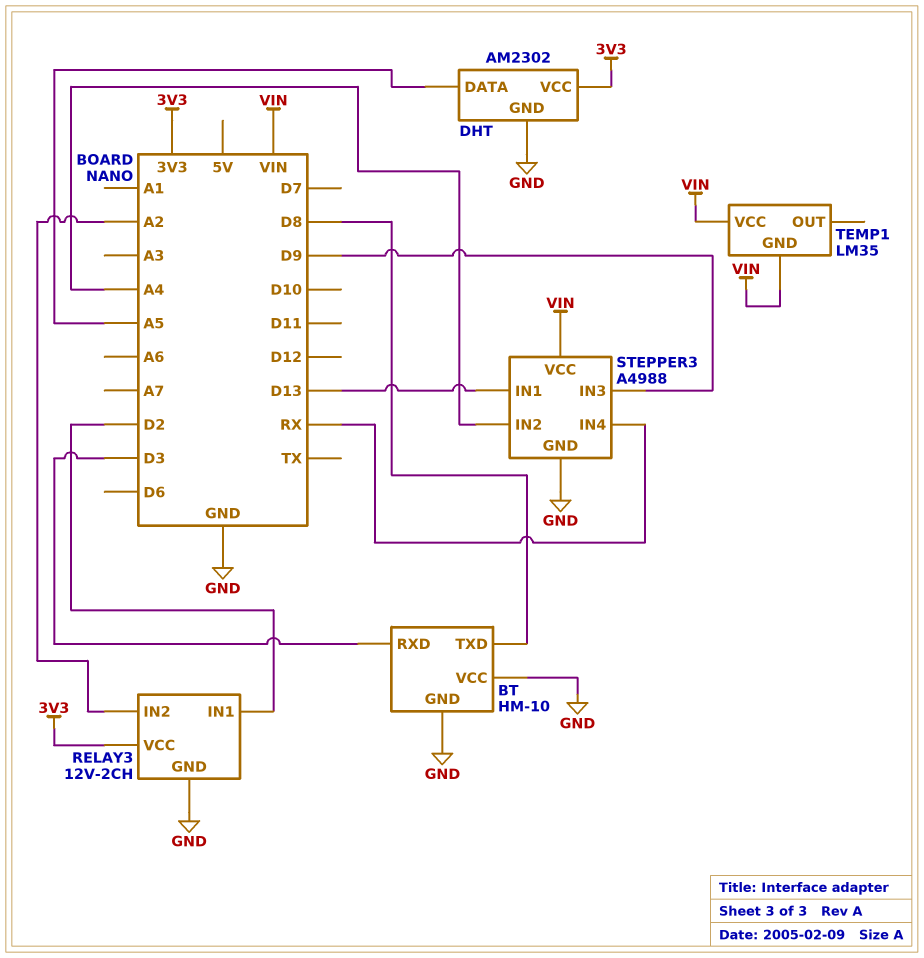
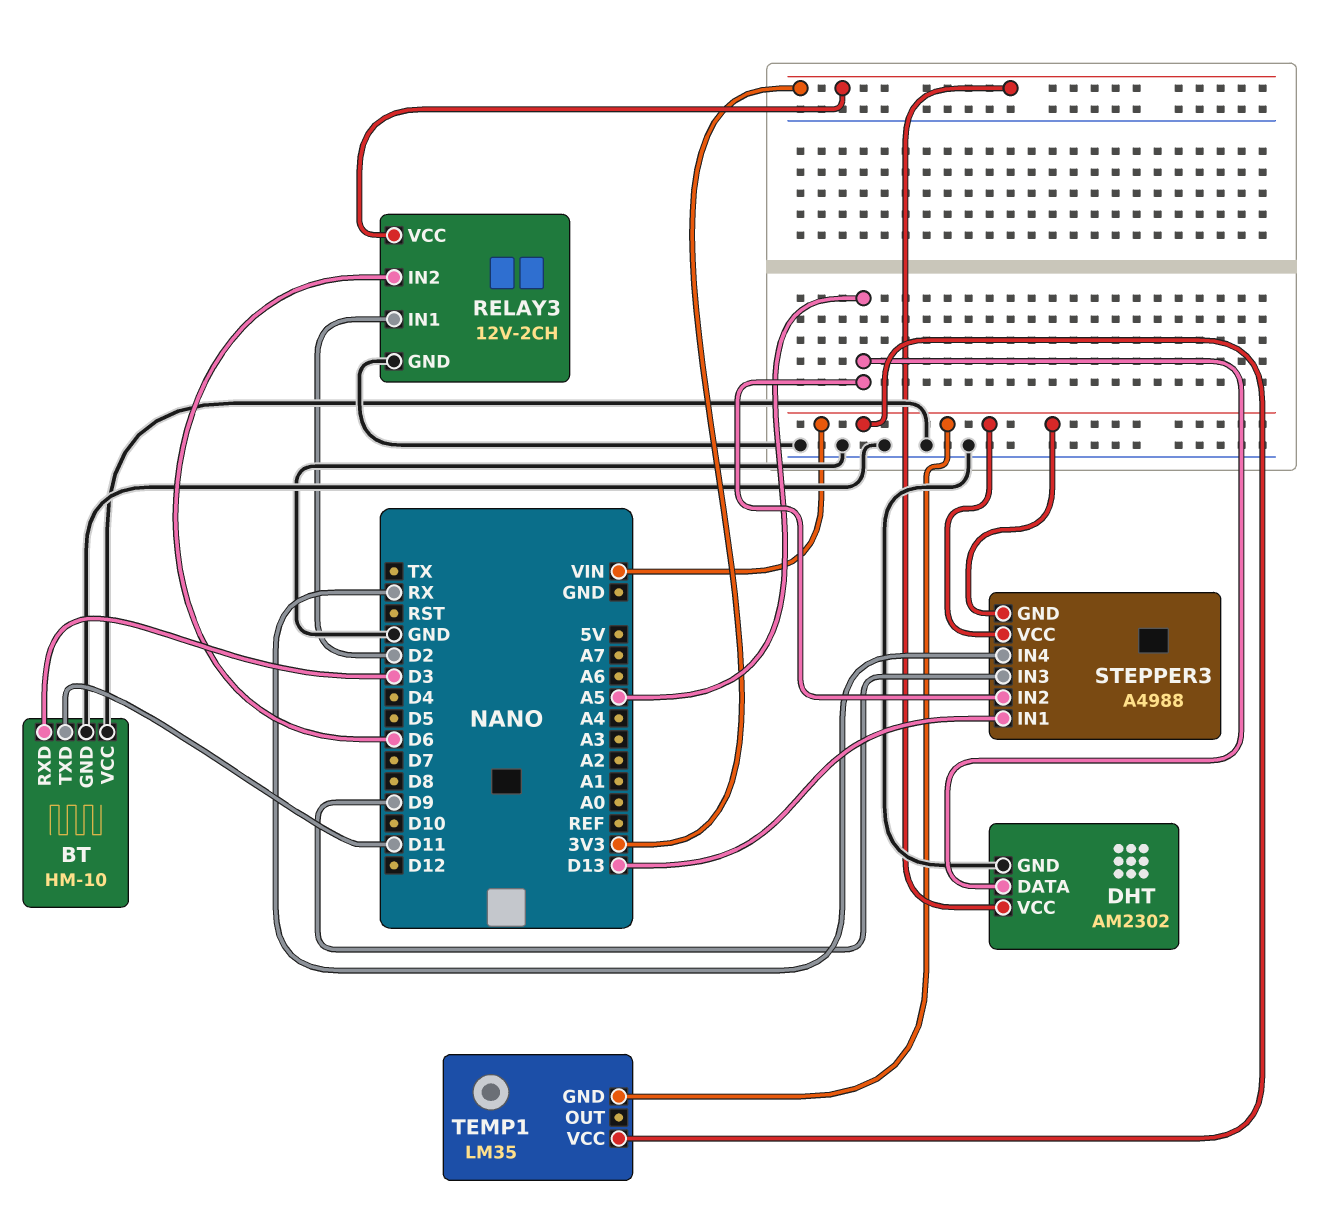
BT pin TXD: D8 -> D11
RELAY3 pin IN2: A2 -> D6
STEPPER3 pin GND: GND -> VIN
STEPPER3 pin IN2: A4 -> A5

